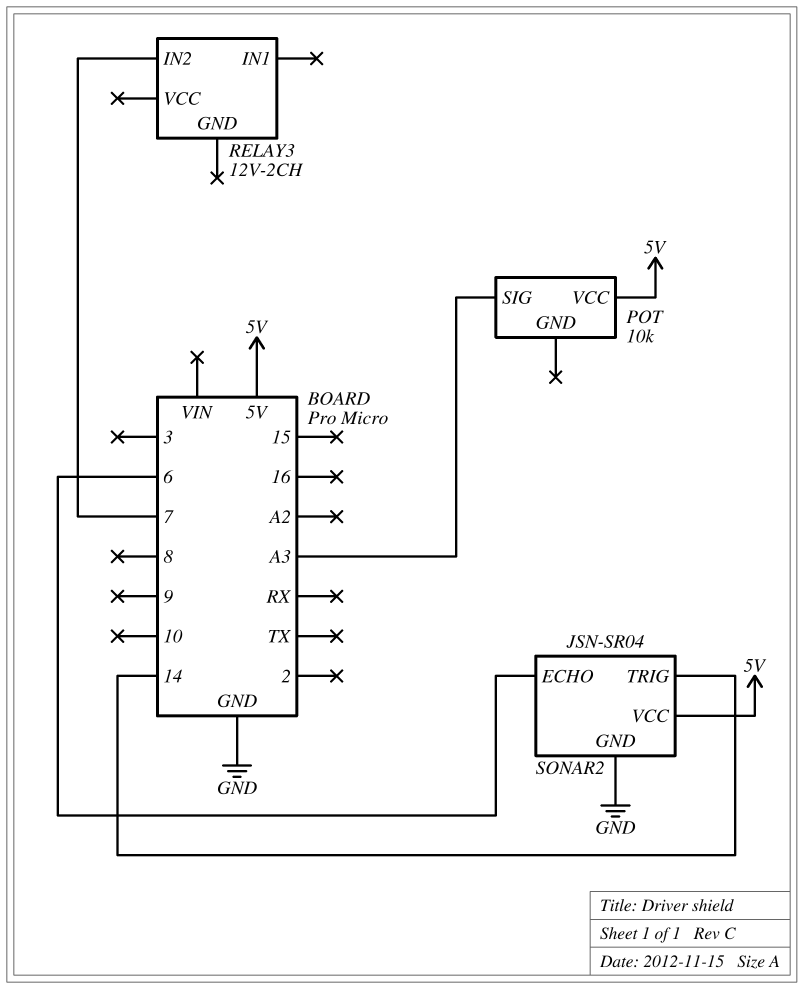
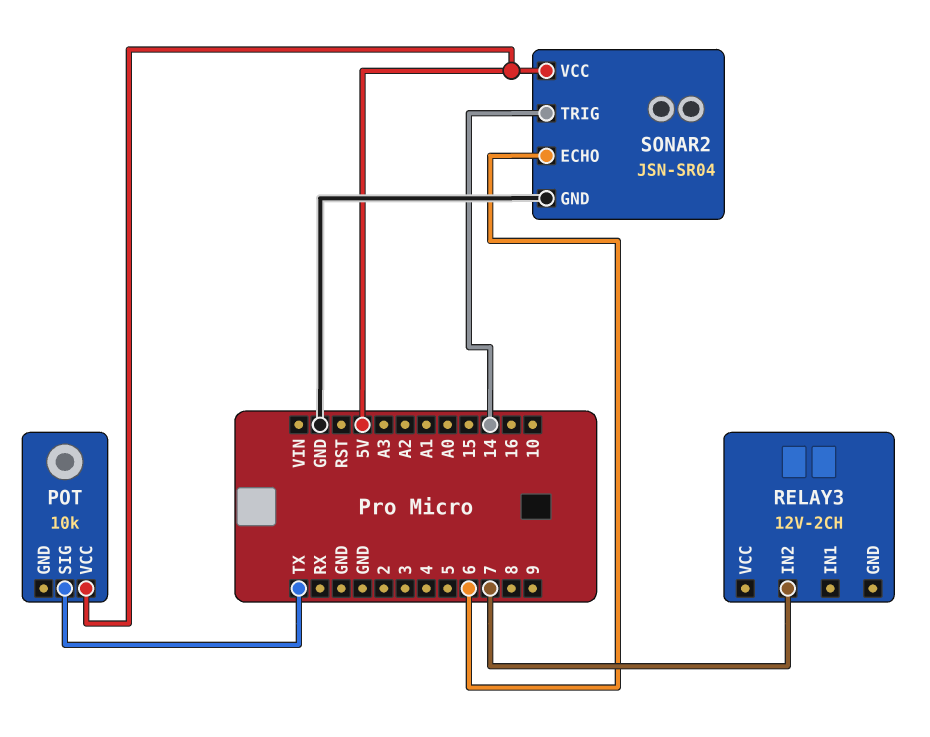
POT pin SIG: A3 -> TX

